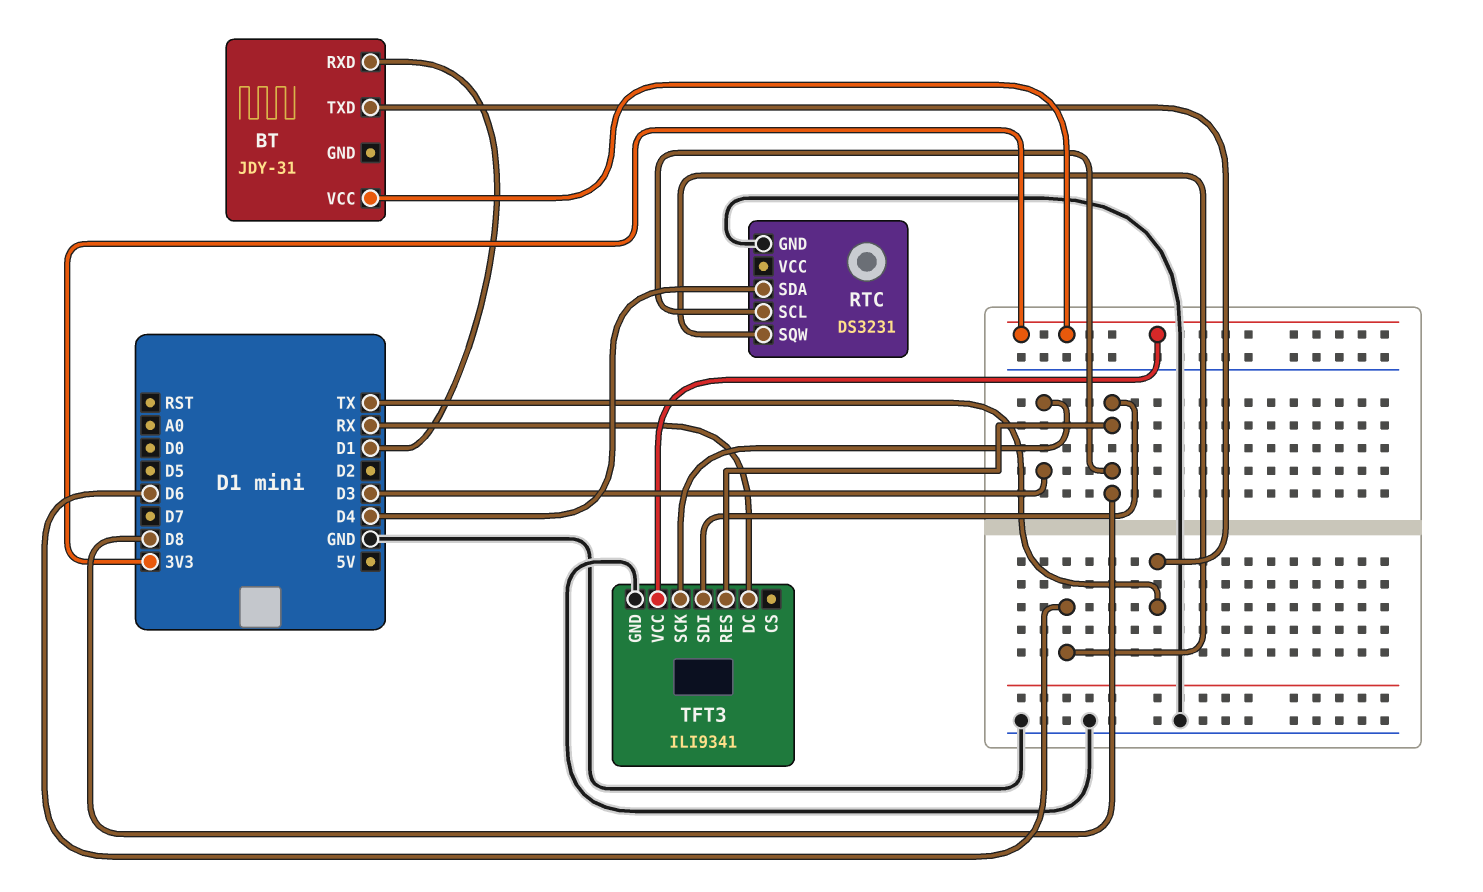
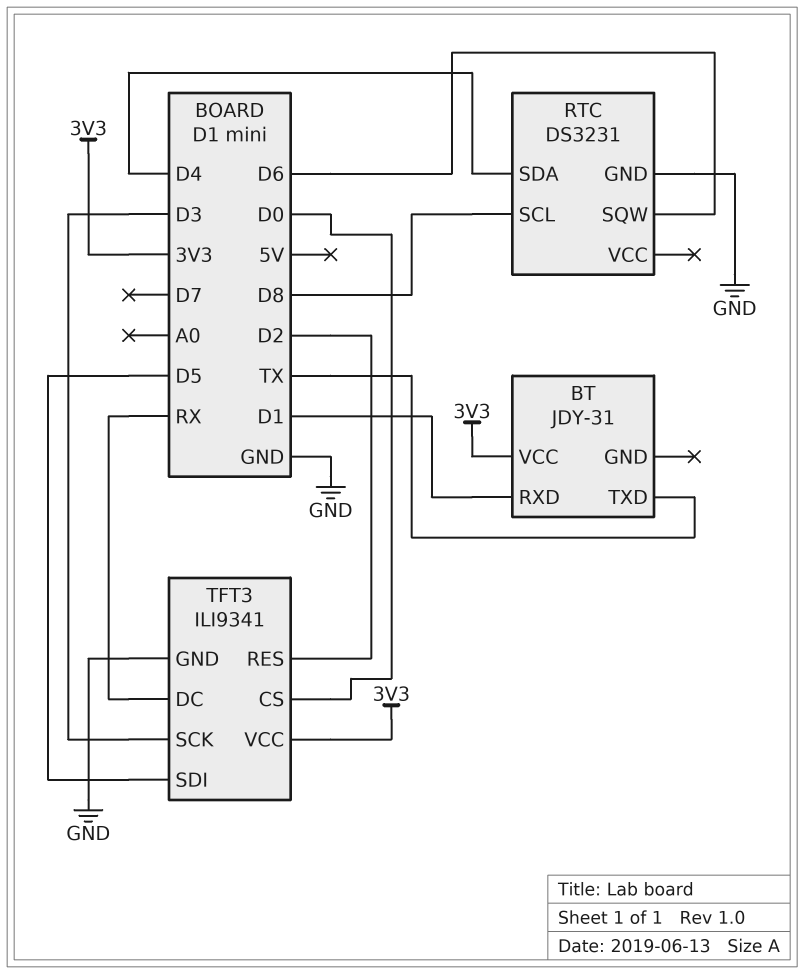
TFT3 pin CS: none -> D0
TFT3 pin RES: D8 -> D2
TFT3 pin SDI: D8 -> D5

